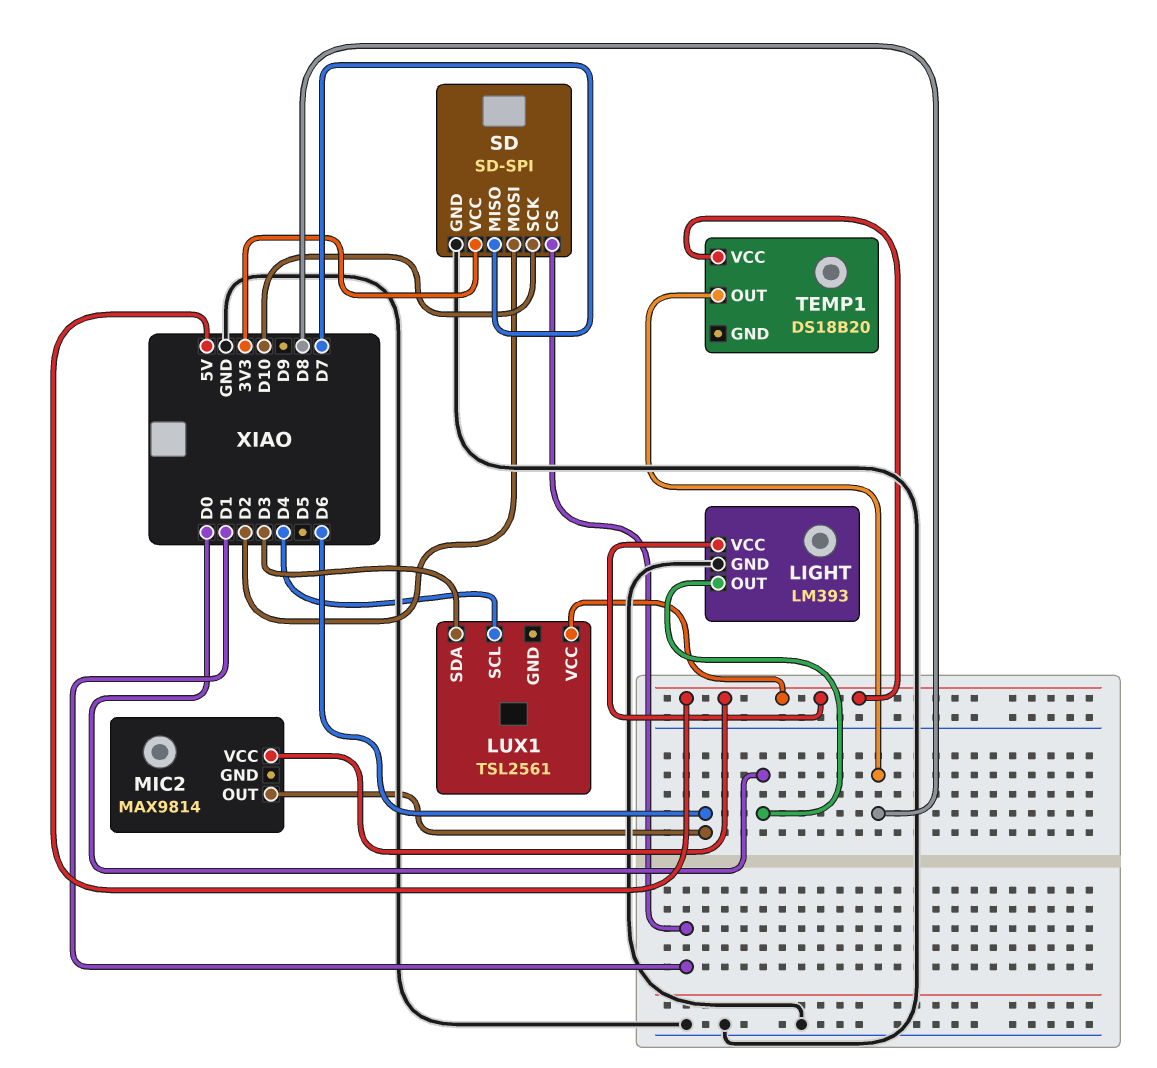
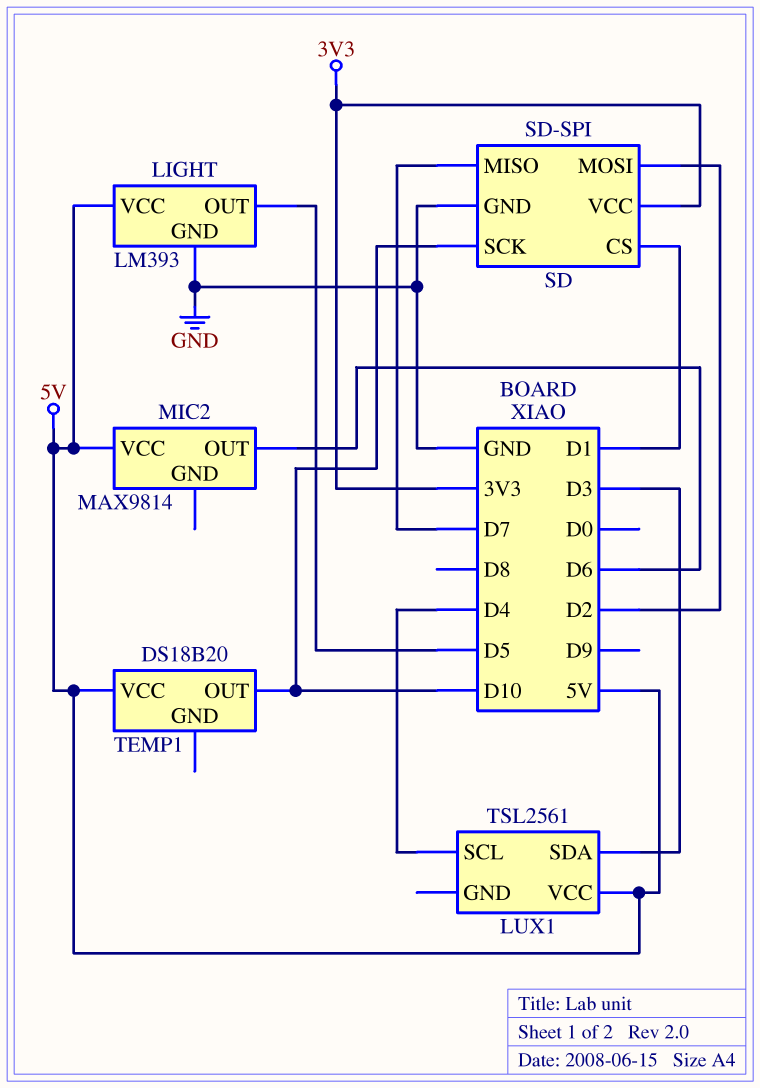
LIGHT pin OUT: D0 -> D5
TEMP1 pin OUT: D8 -> D10

